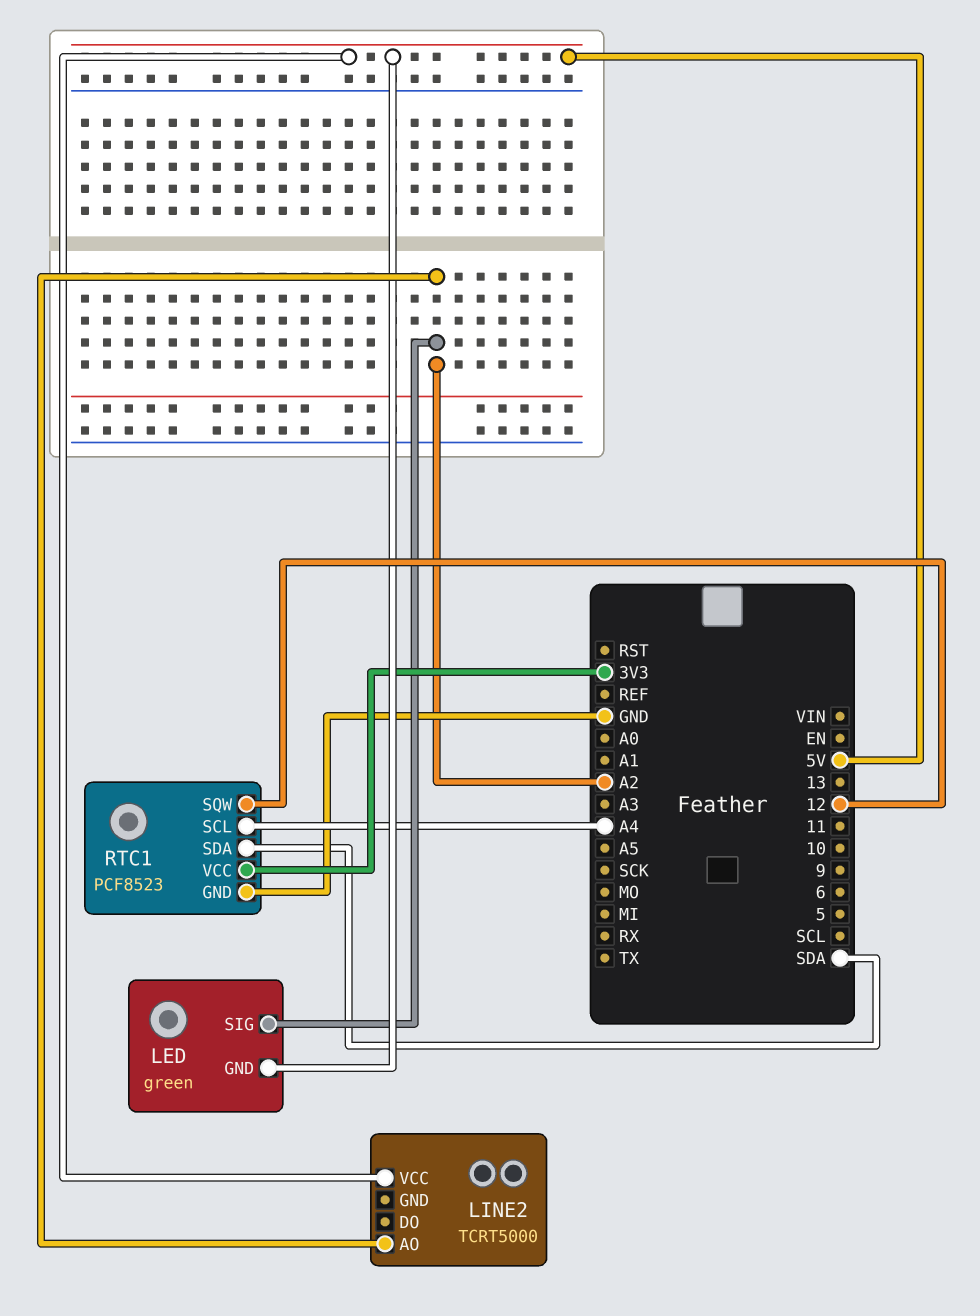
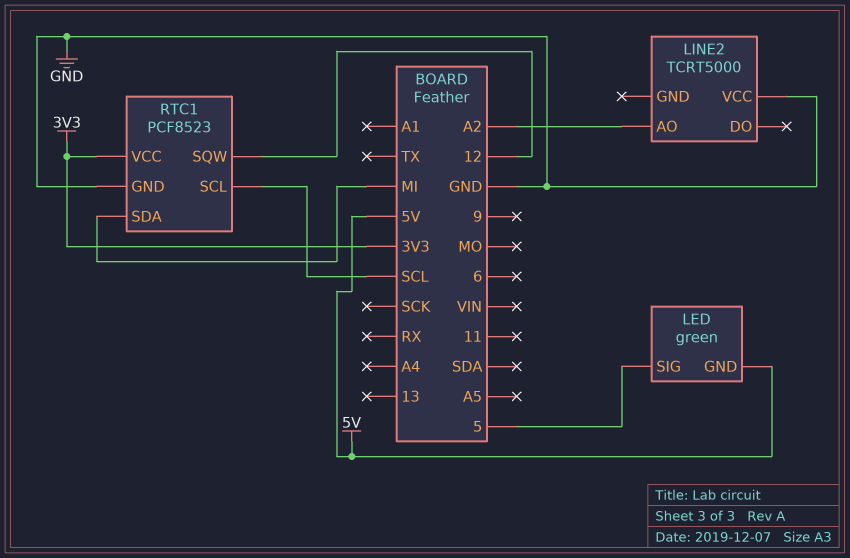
LED pin SIG: A2 -> 5
LINE2 pin VCC: 5V -> GND
RTC1 pin SCL: A4 -> SCL
RTC1 pin SDA: SDA -> MI

